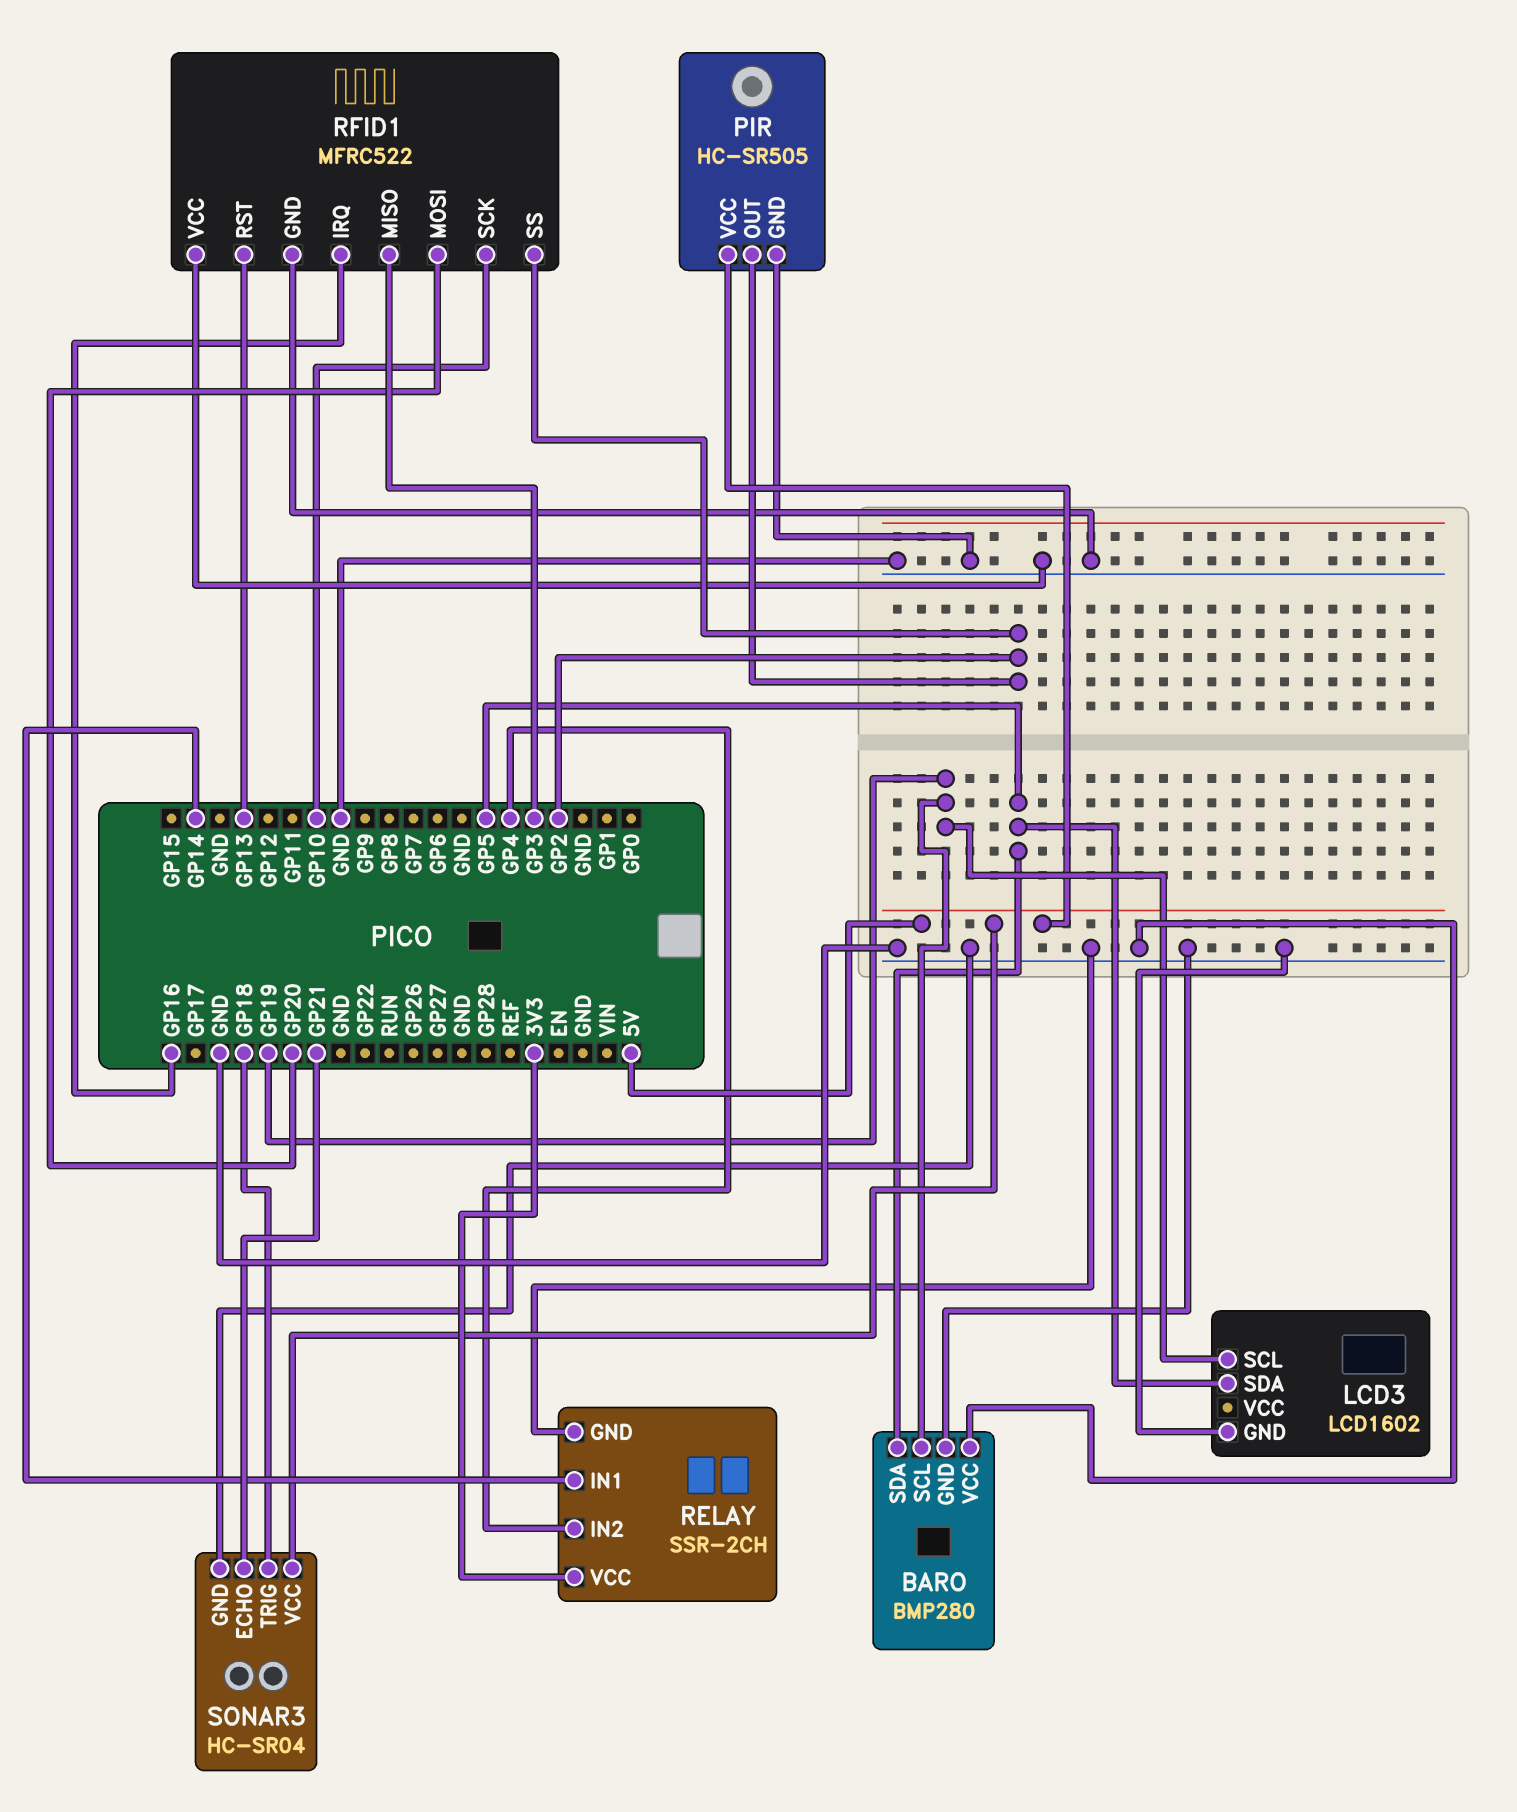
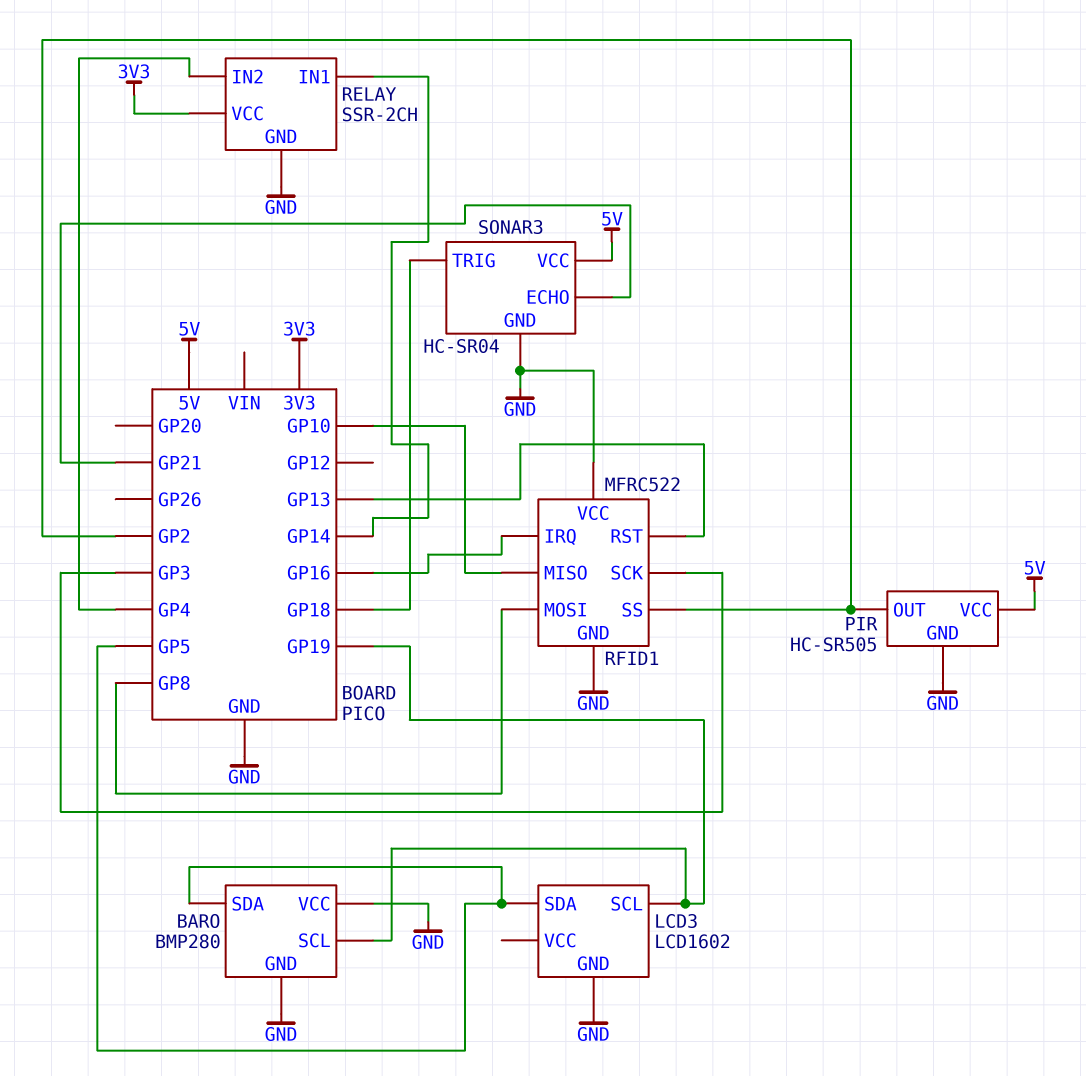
RFID1 pin MISO: GP3 -> GP10
RFID1 pin MOSI: GP20 -> GP8
RFID1 pin SCK: GP10 -> GP3

